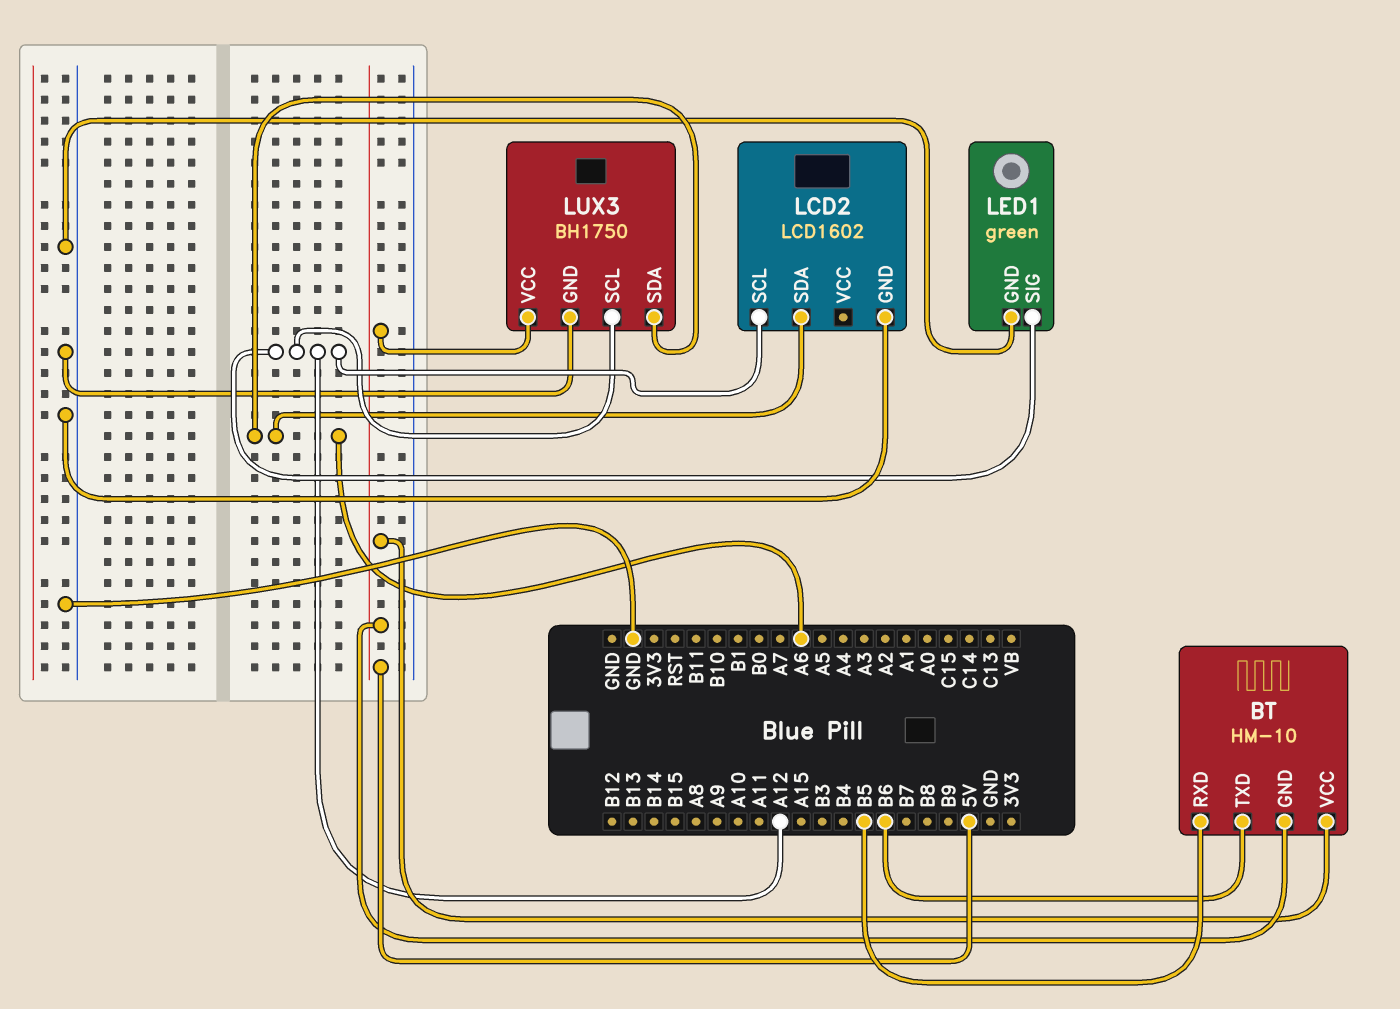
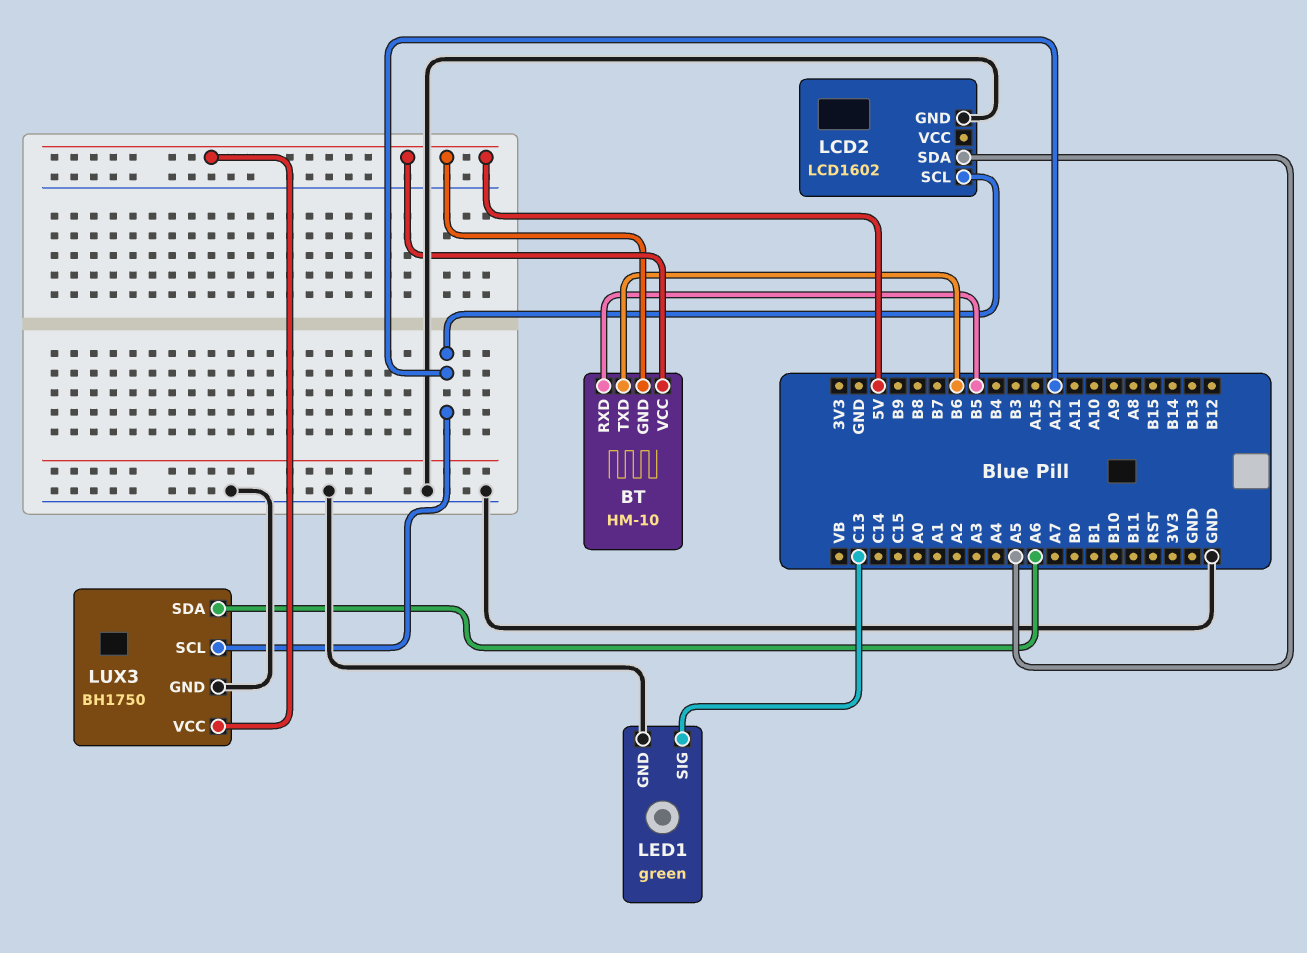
LCD2 pin SDA: A6 -> A5
LED1 pin SIG: A12 -> C13

